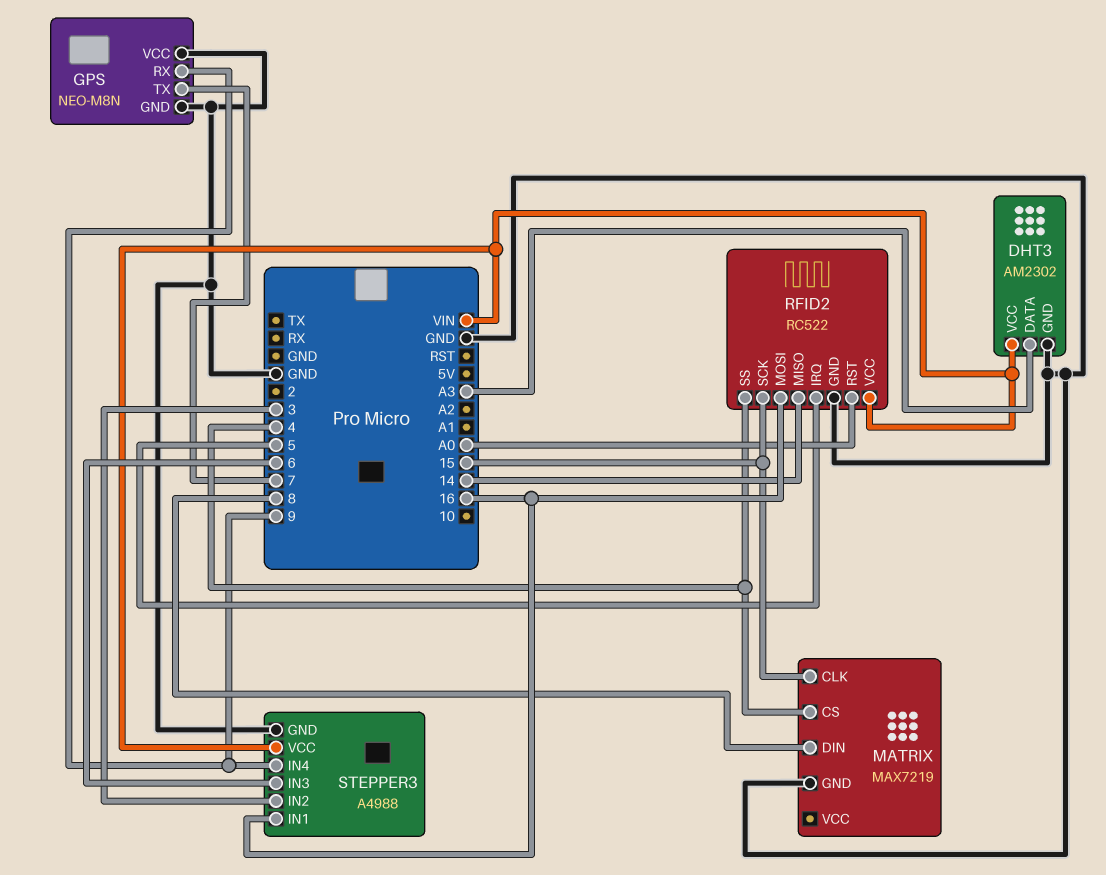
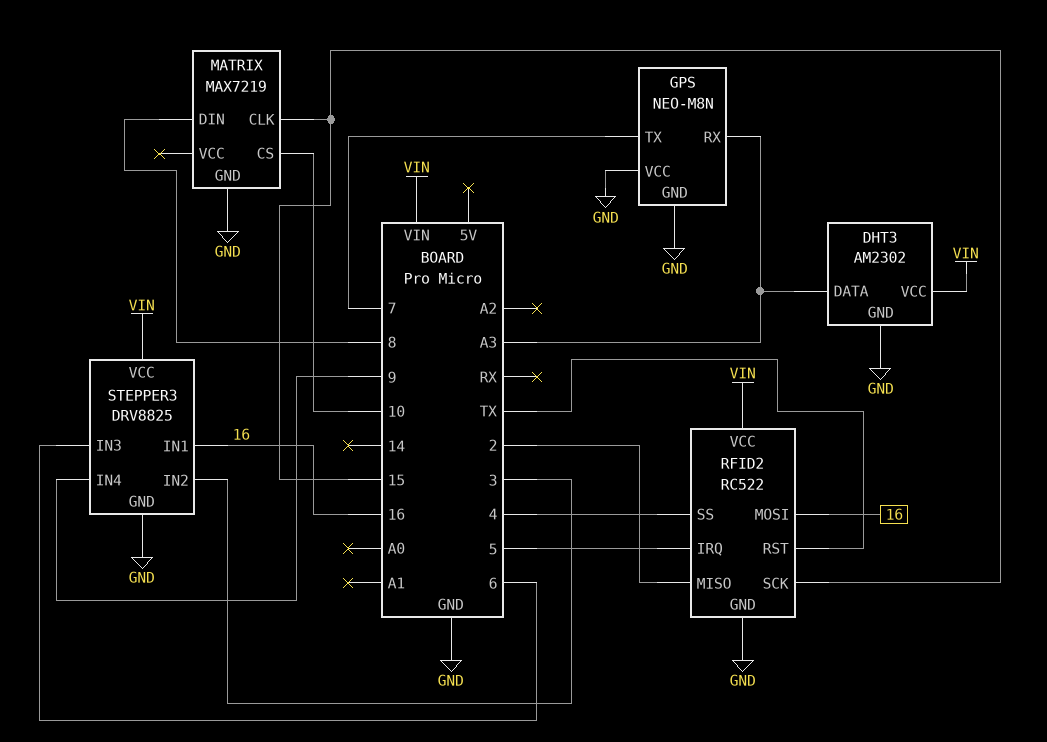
GPS pin RX: 9 -> A3
MATRIX pin CS: 4 -> 10
RFID2 pin MISO: 14 -> 2
RFID2 pin RST: A0 -> TX
STEPPER3: A4988 -> DRV8825

